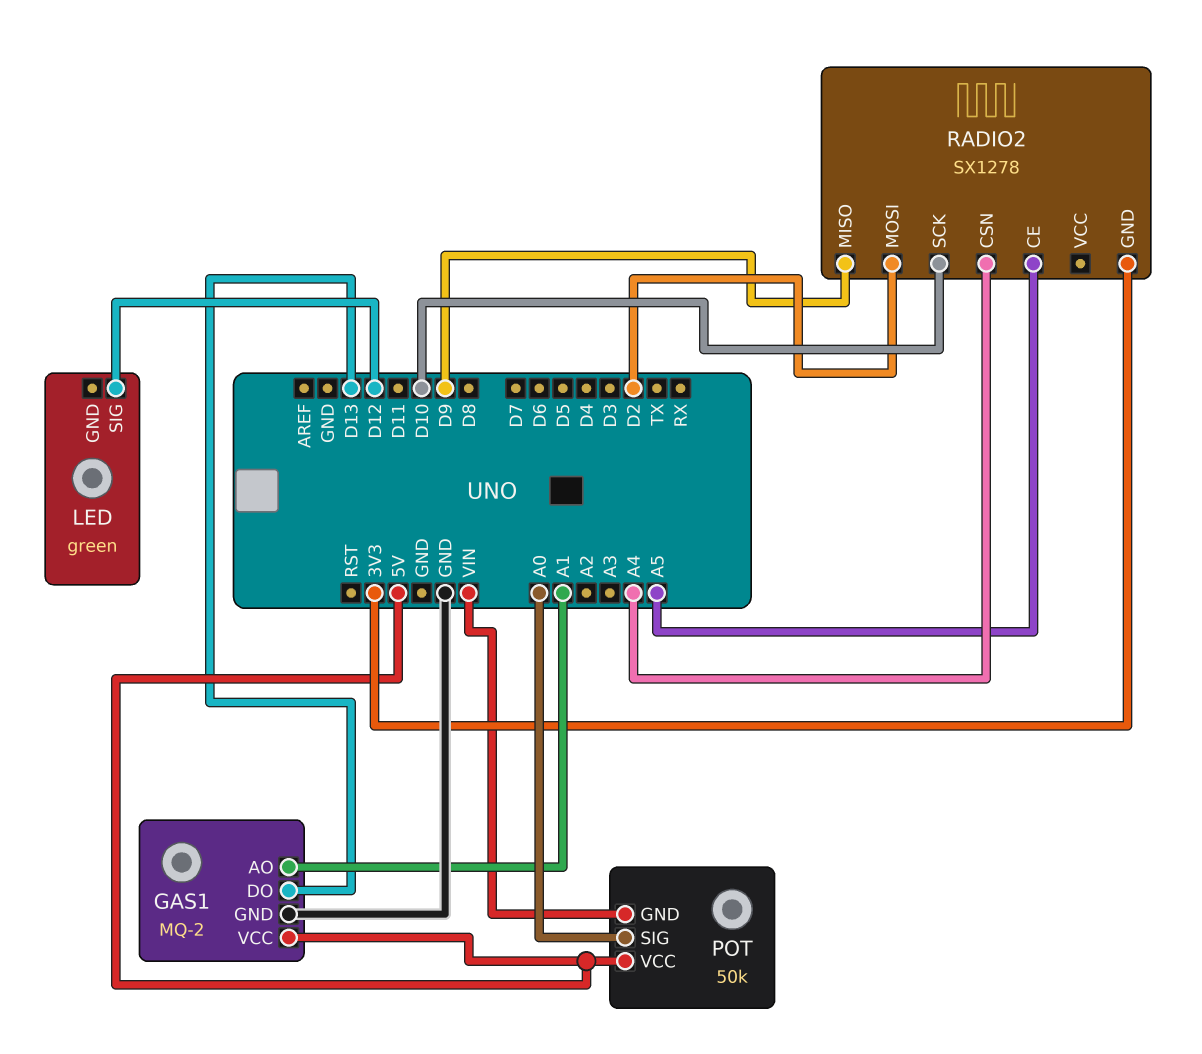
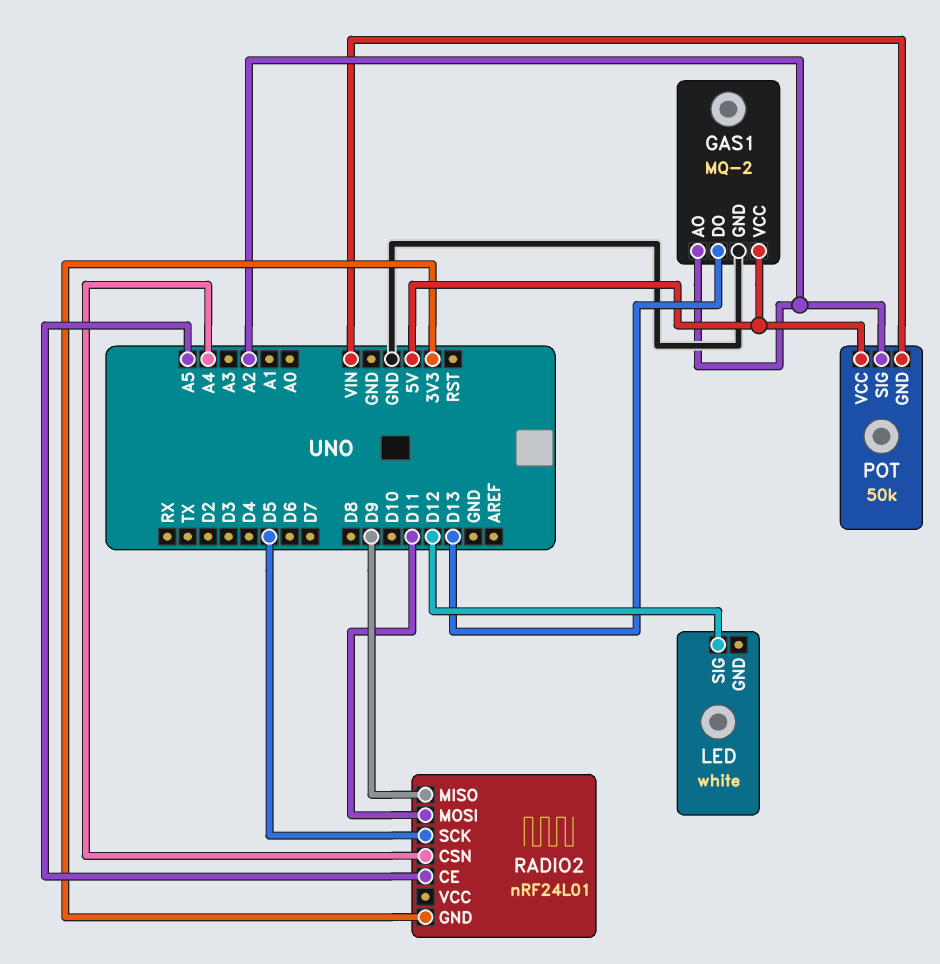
GAS1 pin AO: A1 -> A2
LED: green -> white
POT pin SIG: A0 -> A2
RADIO2: SX1278 -> nRF24L01
RADIO2 pin MOSI: D2 -> D11
RADIO2 pin SCK: D10 -> D5

